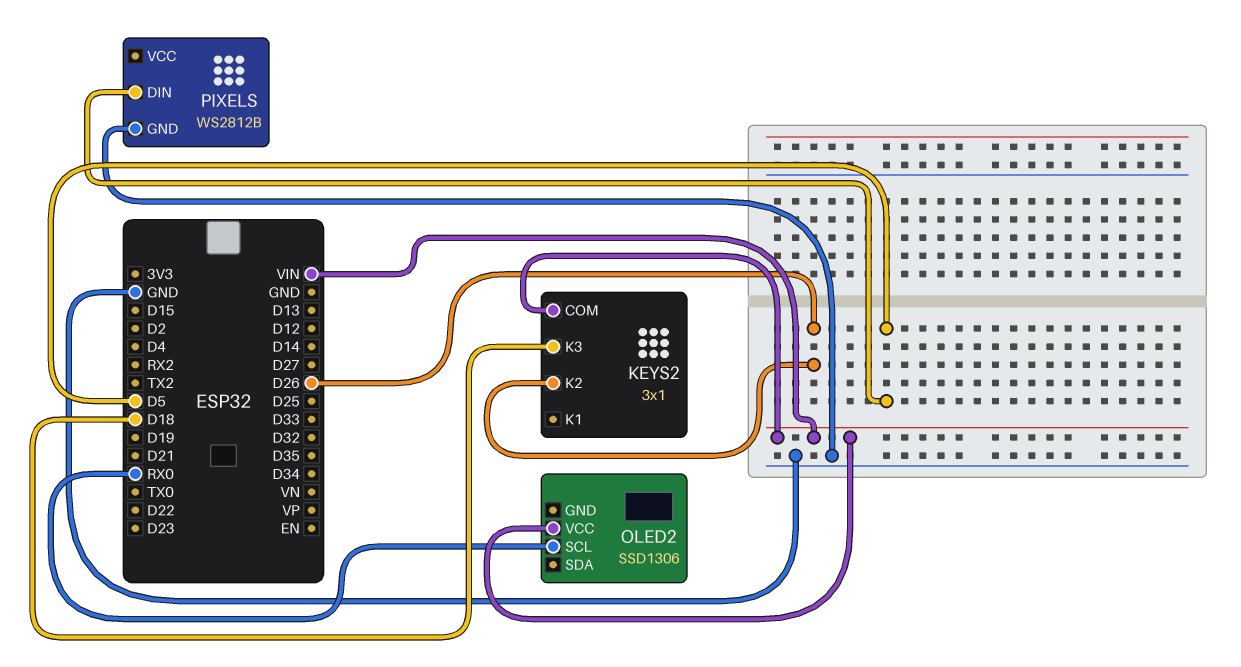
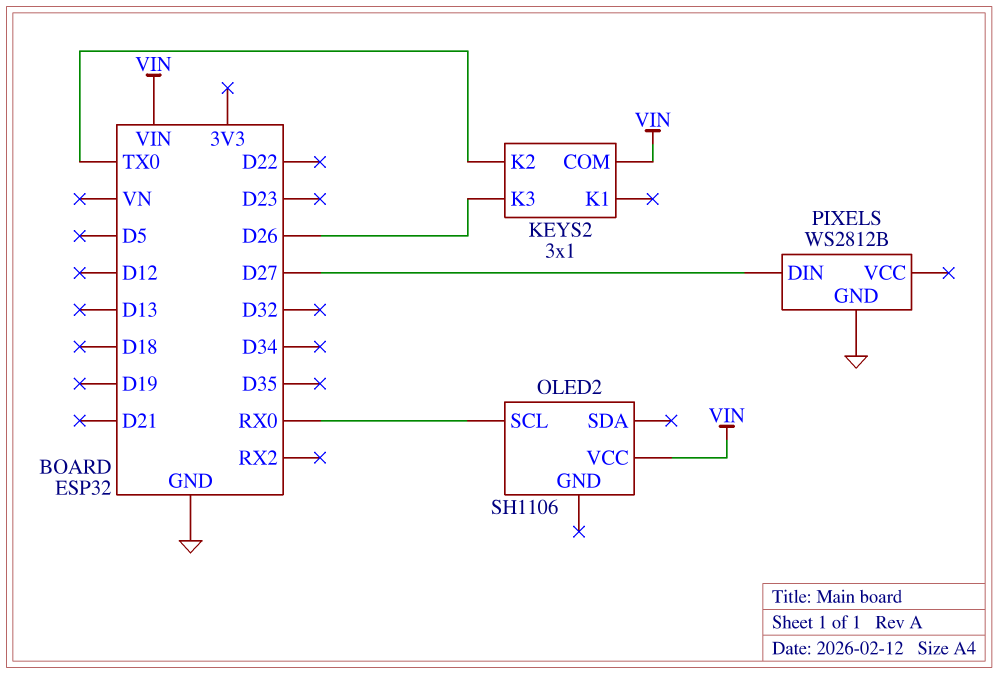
KEYS2 pin K2: D26 -> TX0
KEYS2 pin K3: D18 -> D26
OLED2: SSD1306 -> SH1106
PIXELS pin DIN: D5 -> D27

